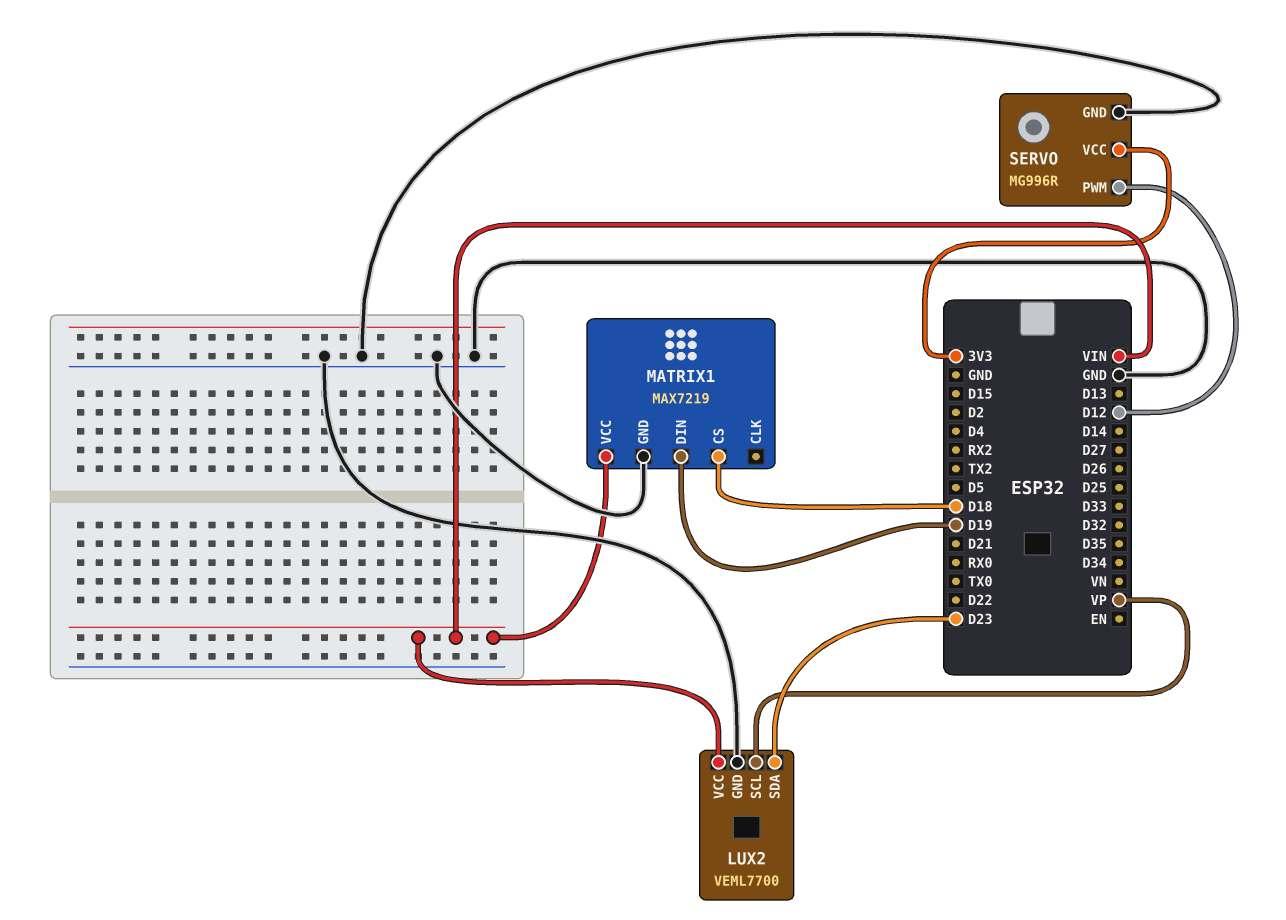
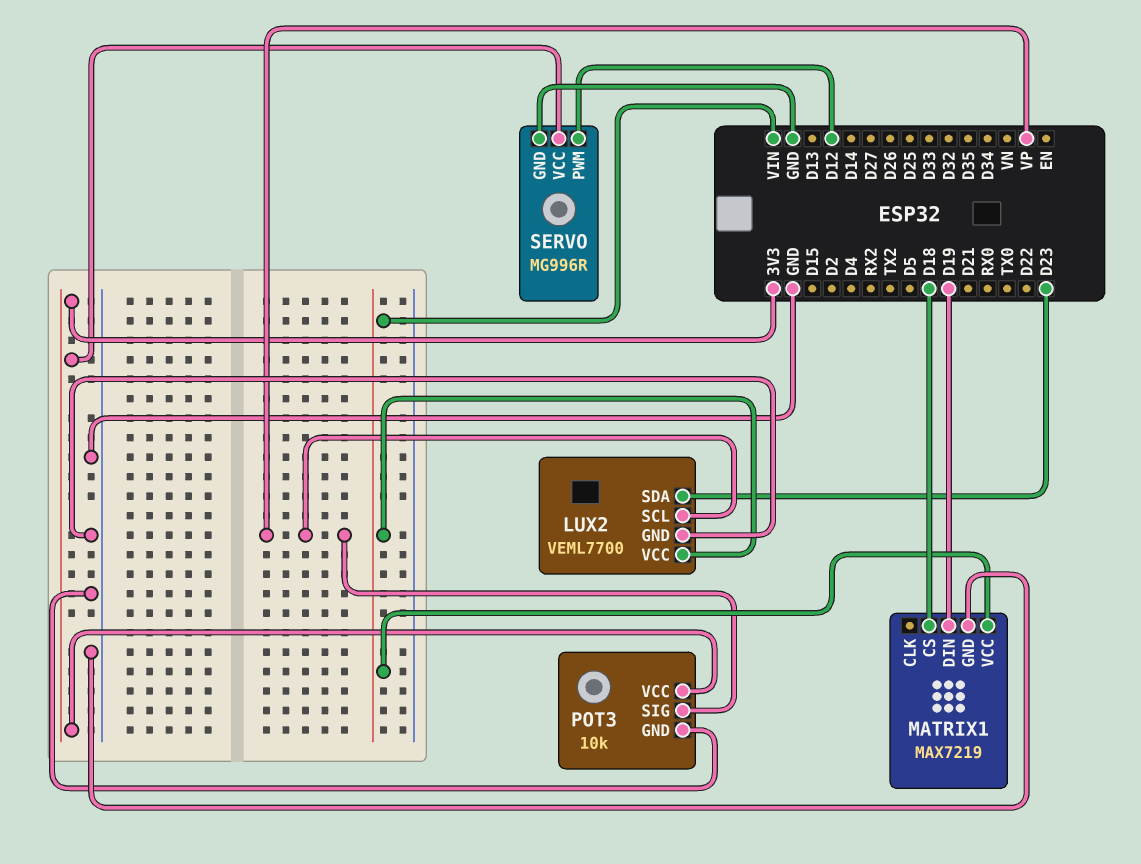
POT3: none -> 10k
POT3 pin GND: none -> GND
POT3 pin SIG: none -> VP
POT3 pin VCC: none -> 3V3

